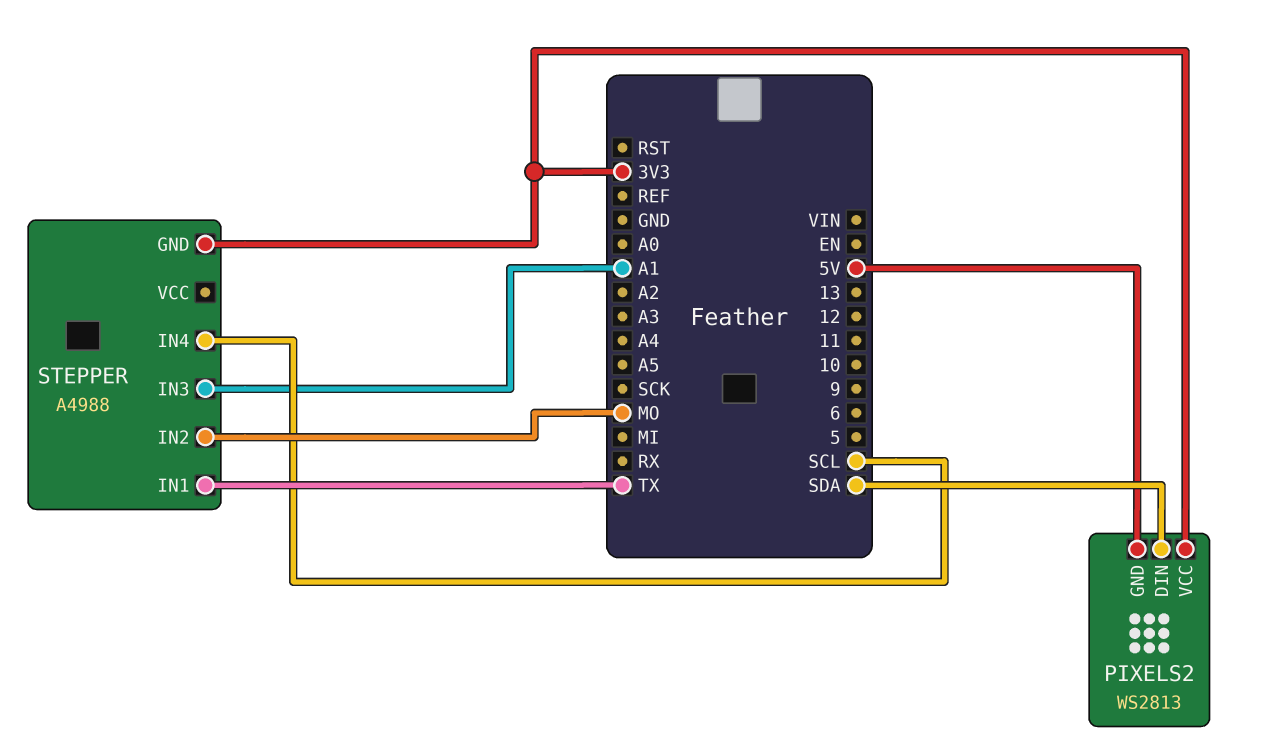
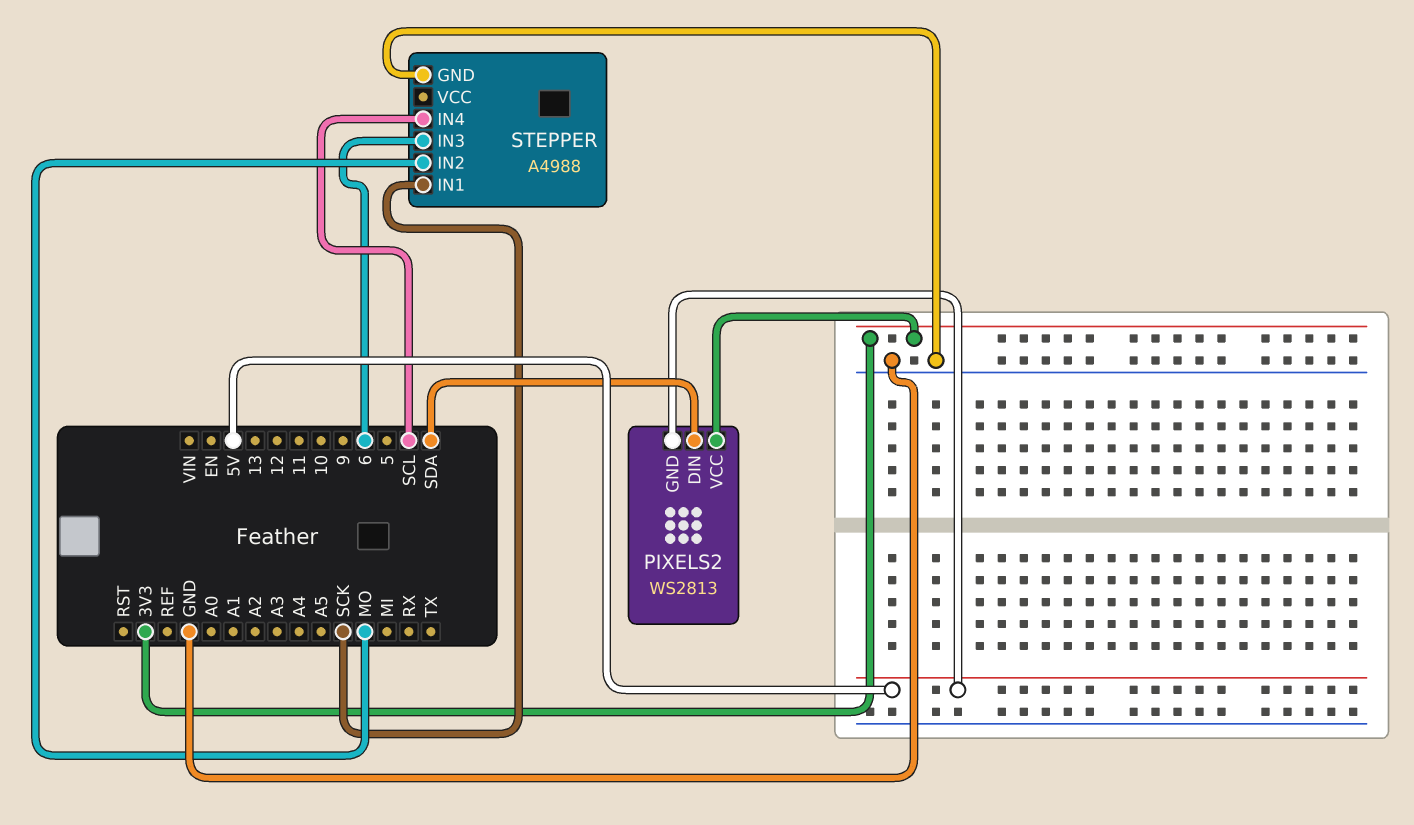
STEPPER pin GND: 3V3 -> GND
STEPPER pin IN1: TX -> SCK
STEPPER pin IN3: A1 -> 6

